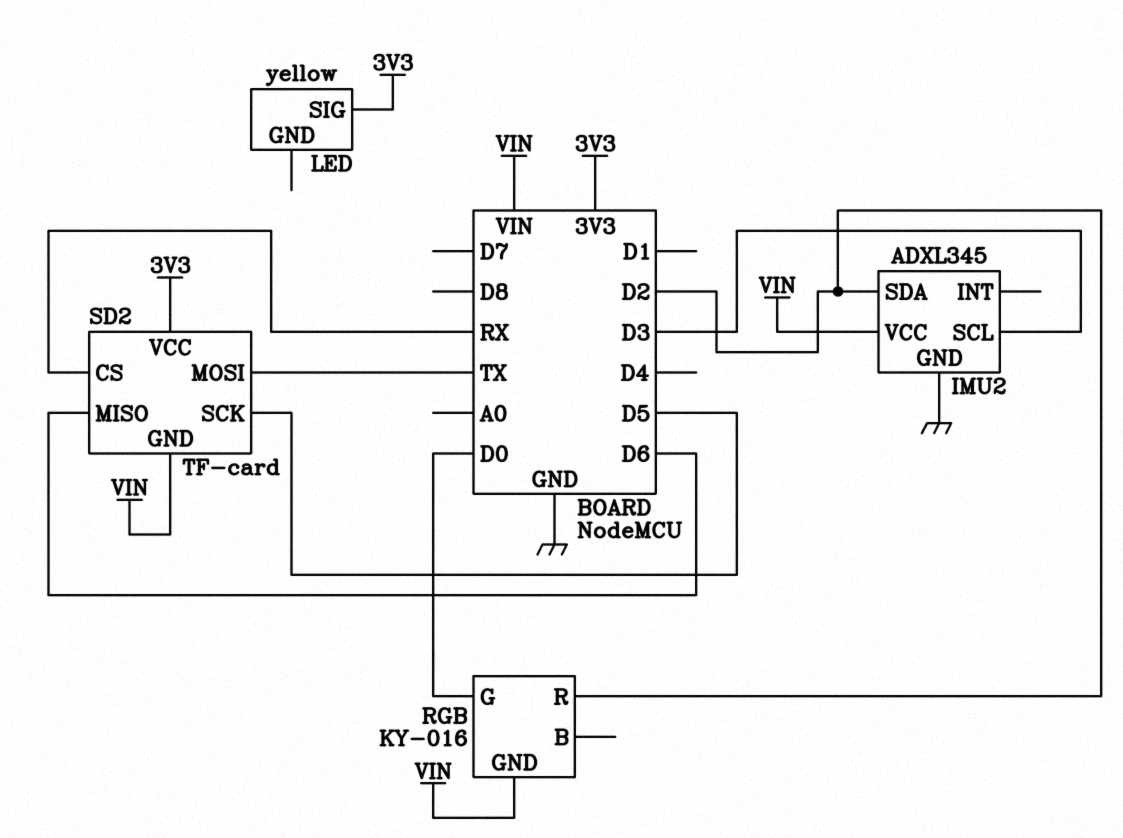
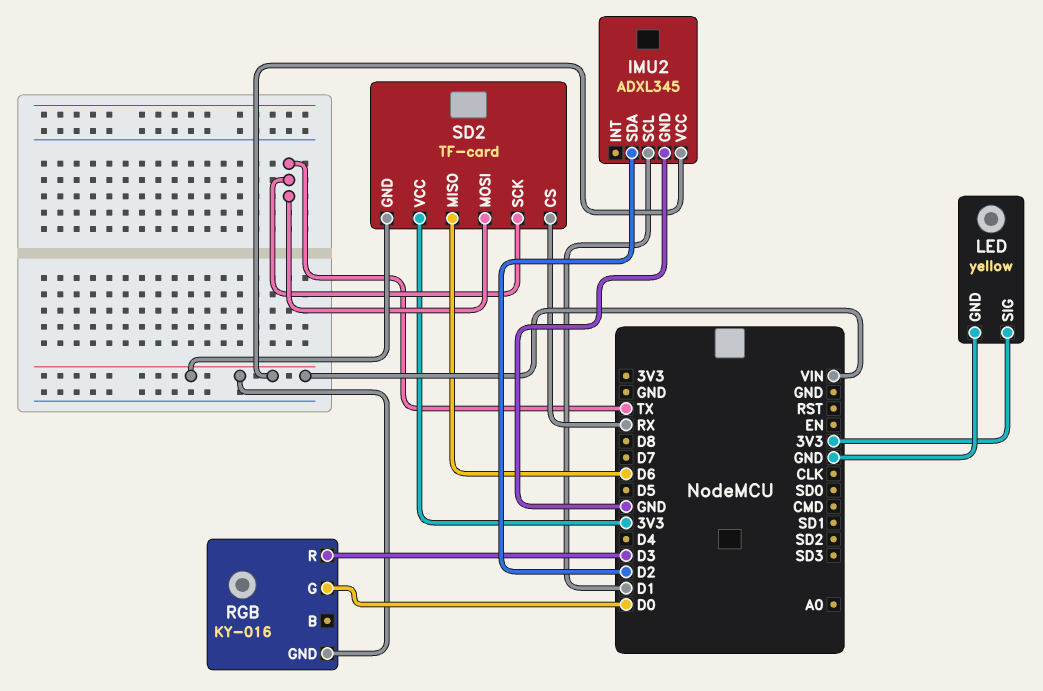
IMU2 pin SCL: D3 -> D1
LED pin GND: none -> GND
RGB pin R: D2 -> D3
SD2 pin SCK: D5 -> TX

